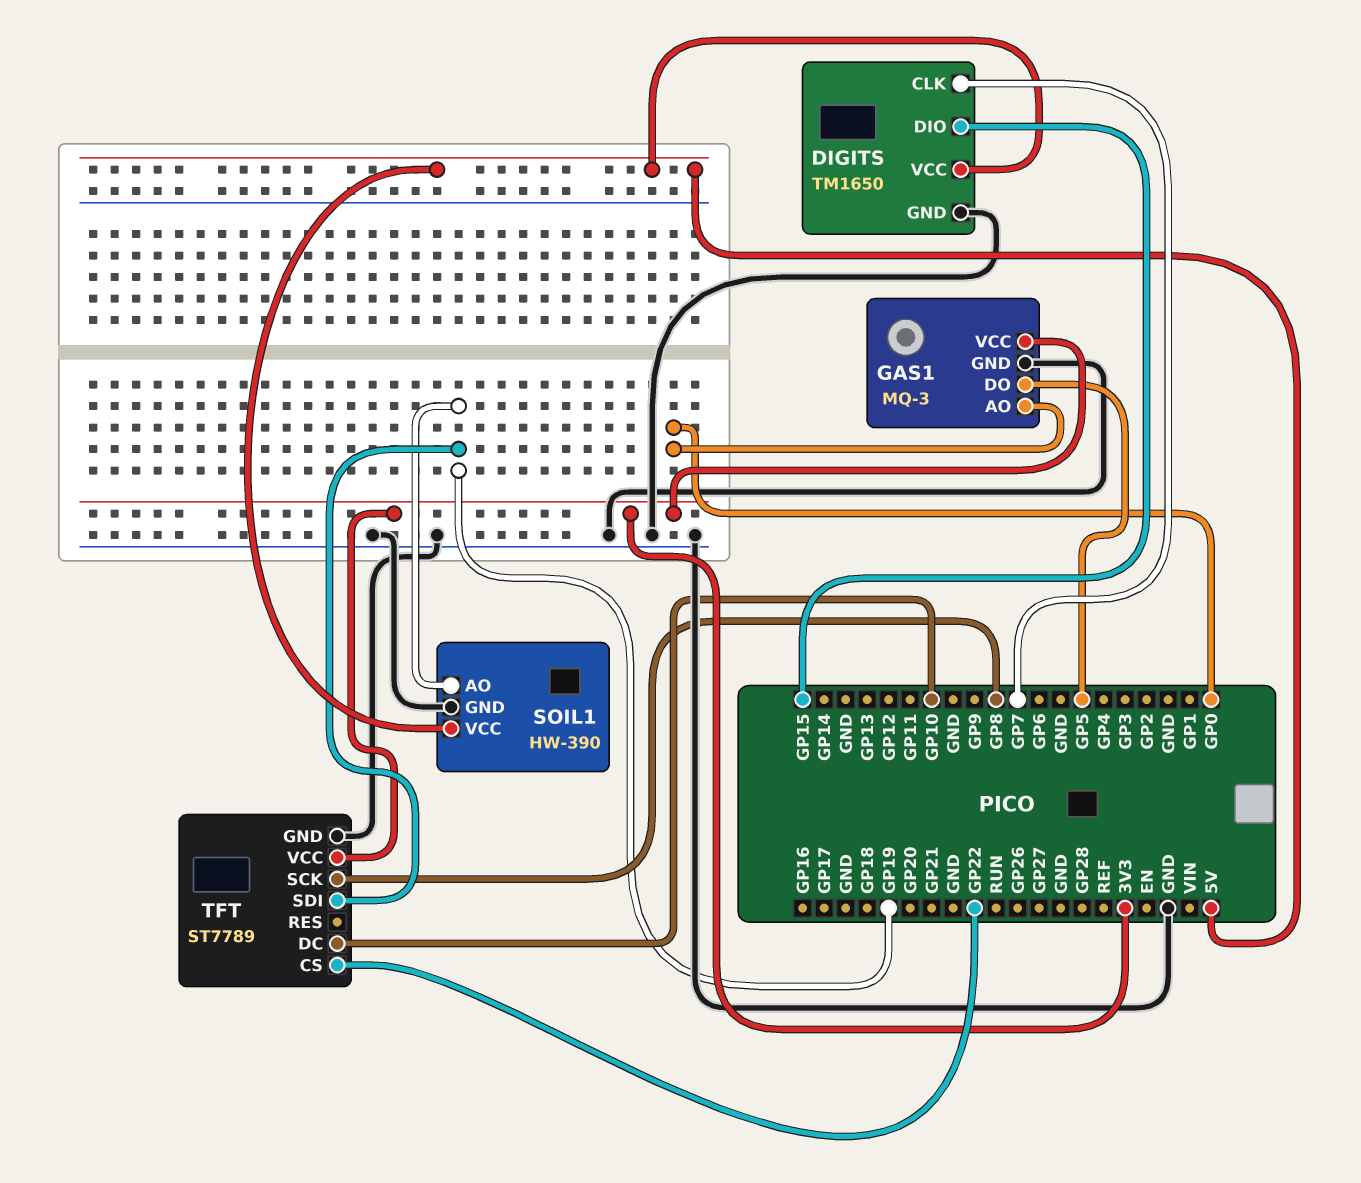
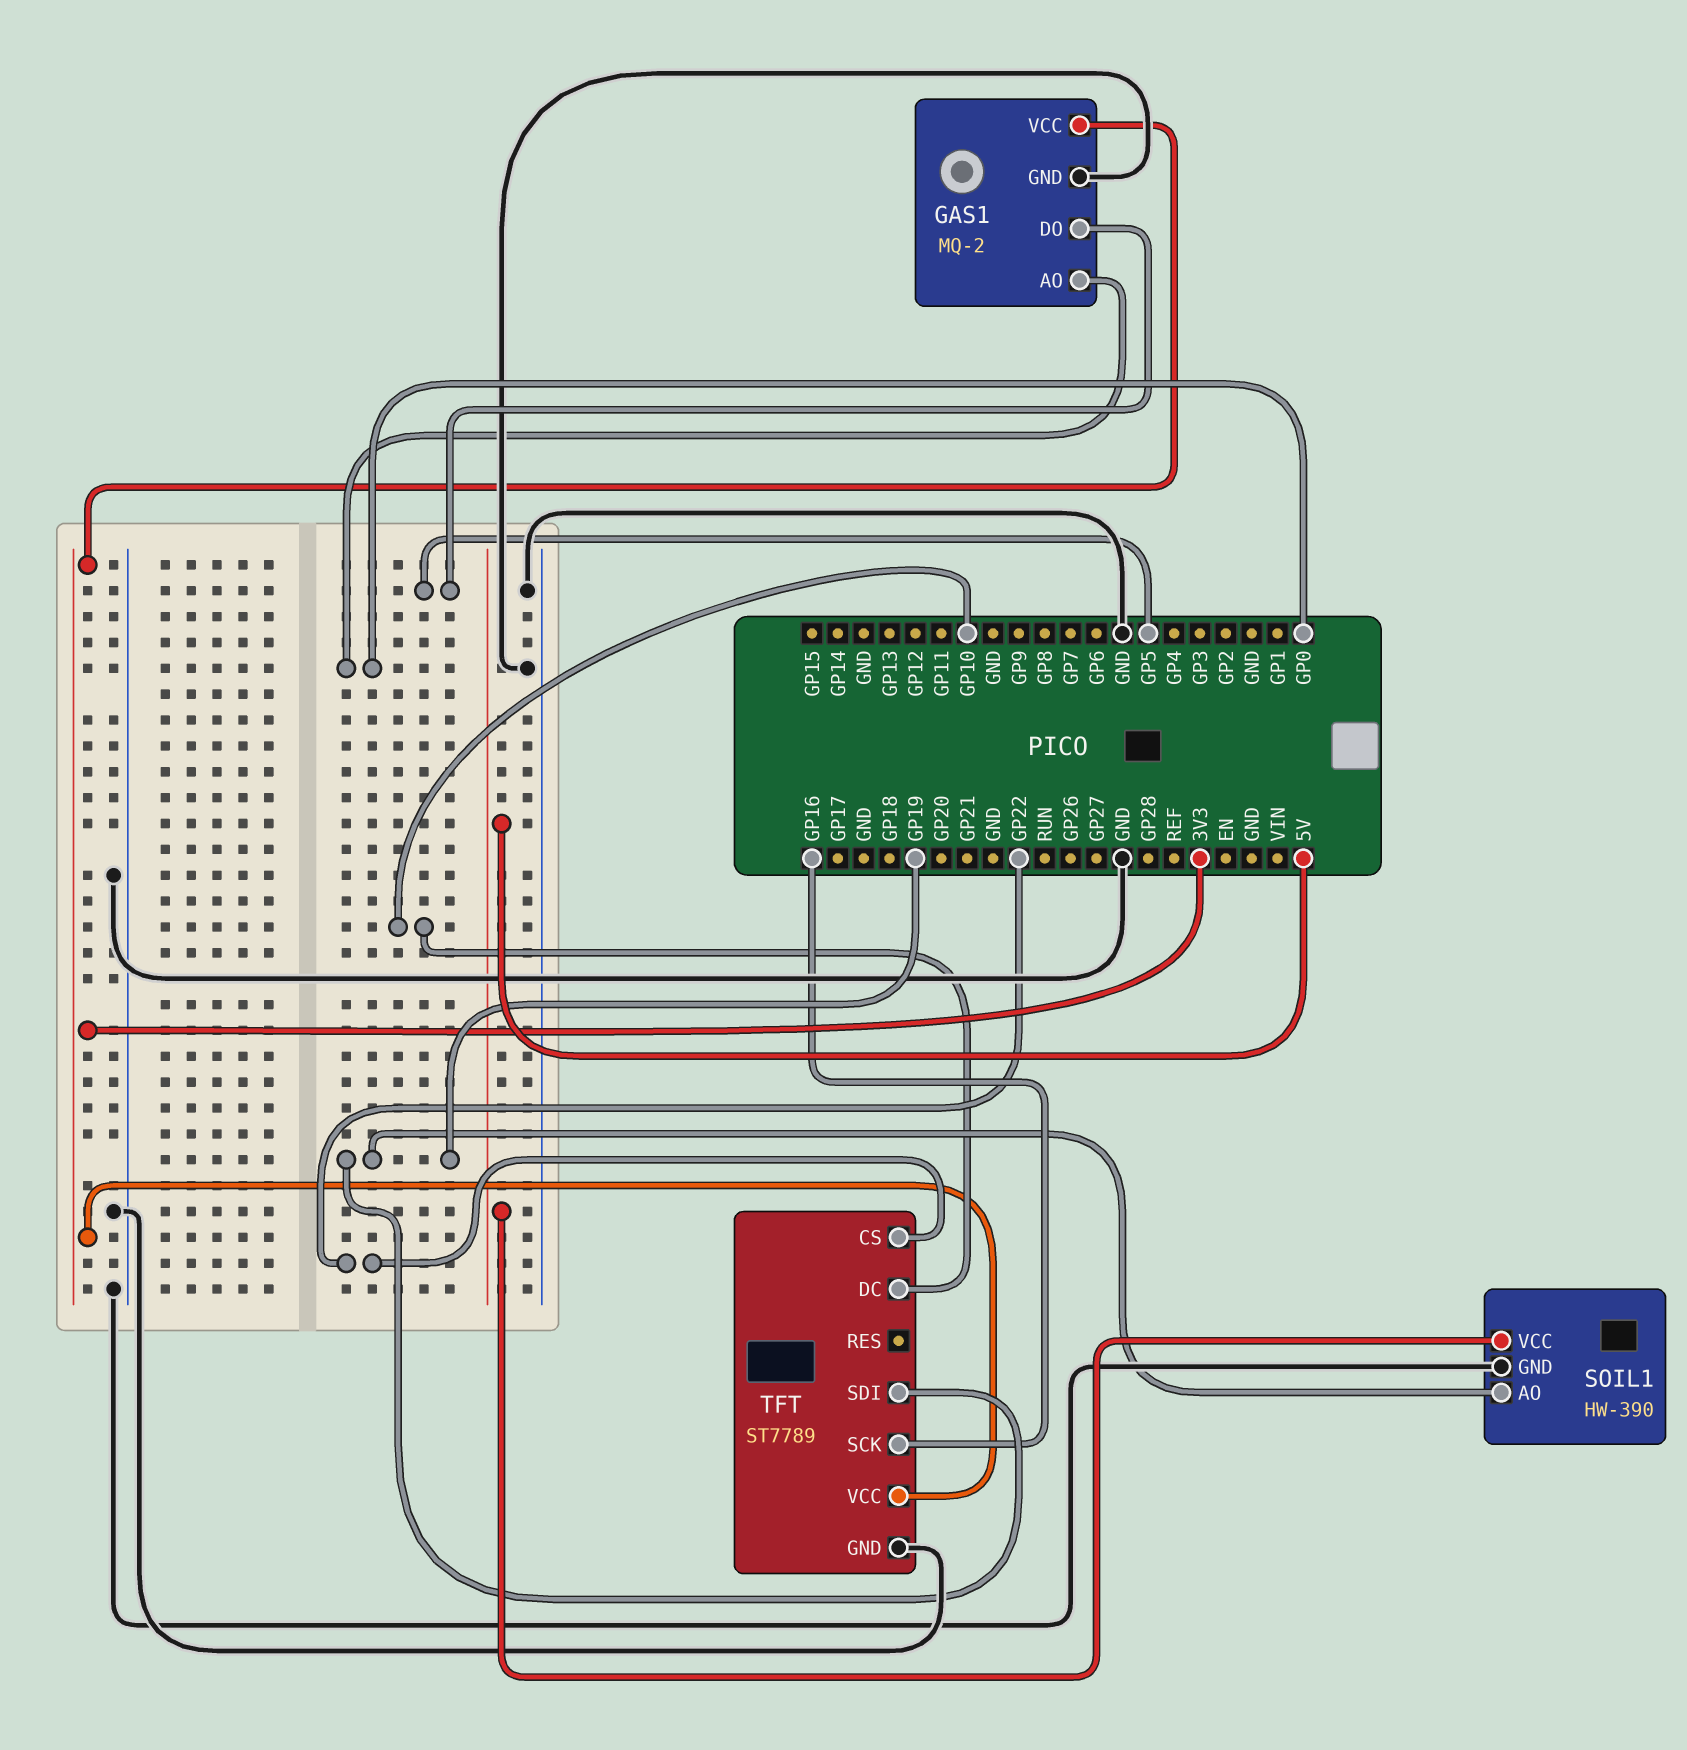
DIGITS: TM1650 -> none
DIGITS pin CLK: GP7 -> none
DIGITS pin DIO: GP15 -> none
DIGITS pin GND: GND -> none
DIGITS pin VCC: 5V -> none
GAS1: MQ-3 -> MQ-2
TFT pin SCK: GP8 -> GP16

